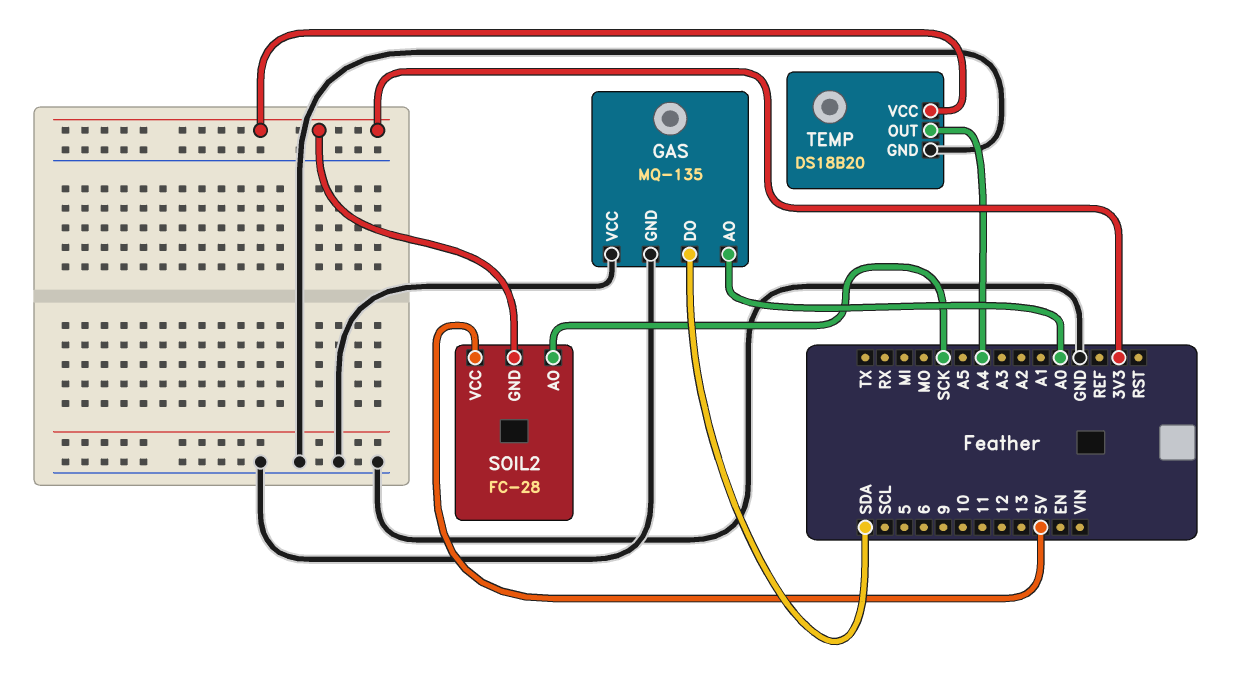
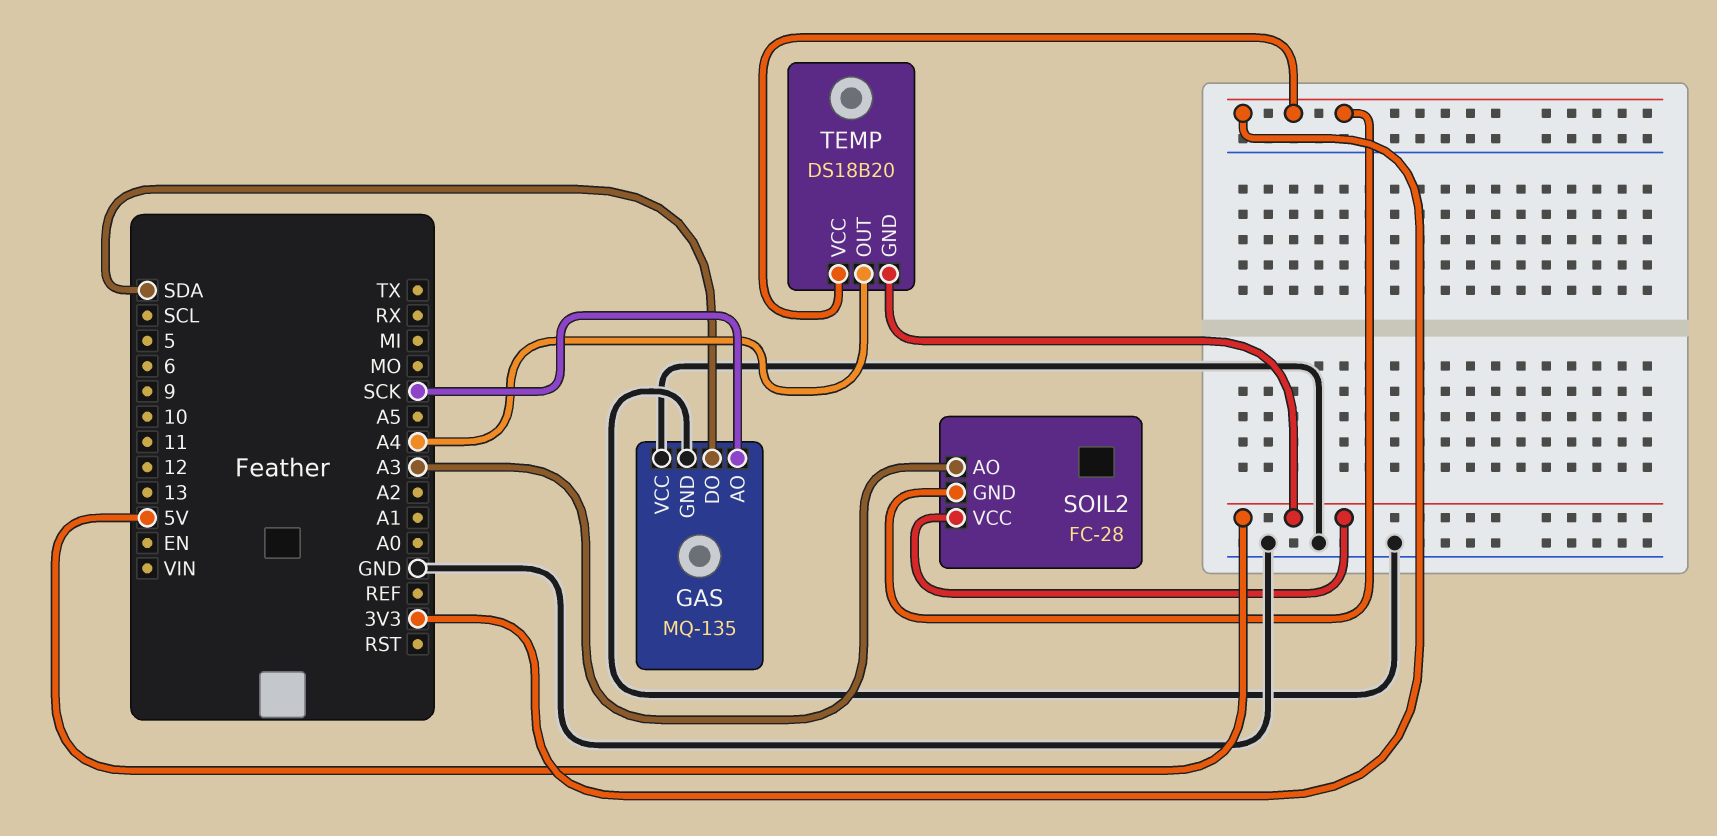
GAS pin AO: A0 -> SCK
SOIL2 pin AO: SCK -> A3
TEMP pin GND: GND -> 5V

